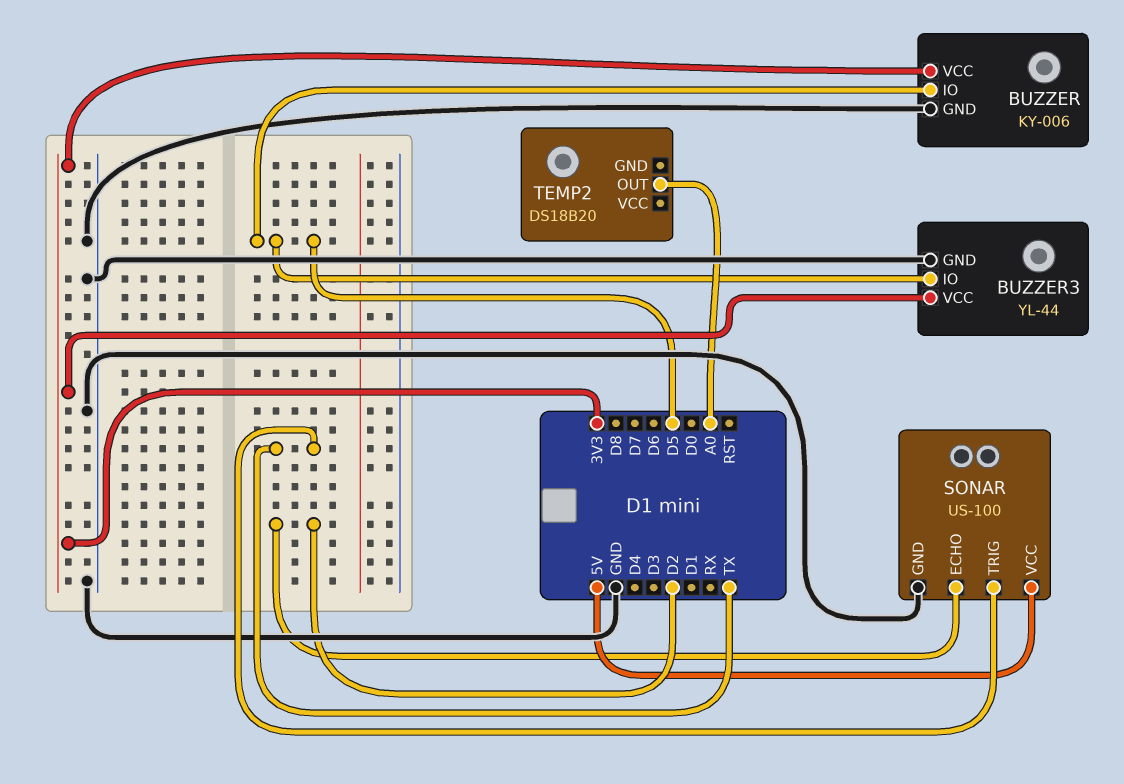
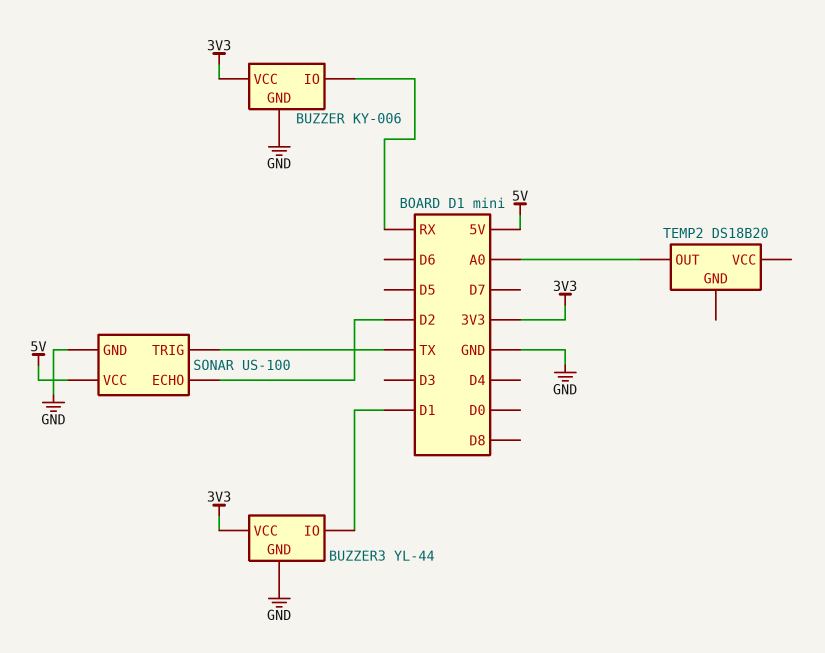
BUZZER pin IO: D5 -> RX
BUZZER3 pin IO: D5 -> D1

